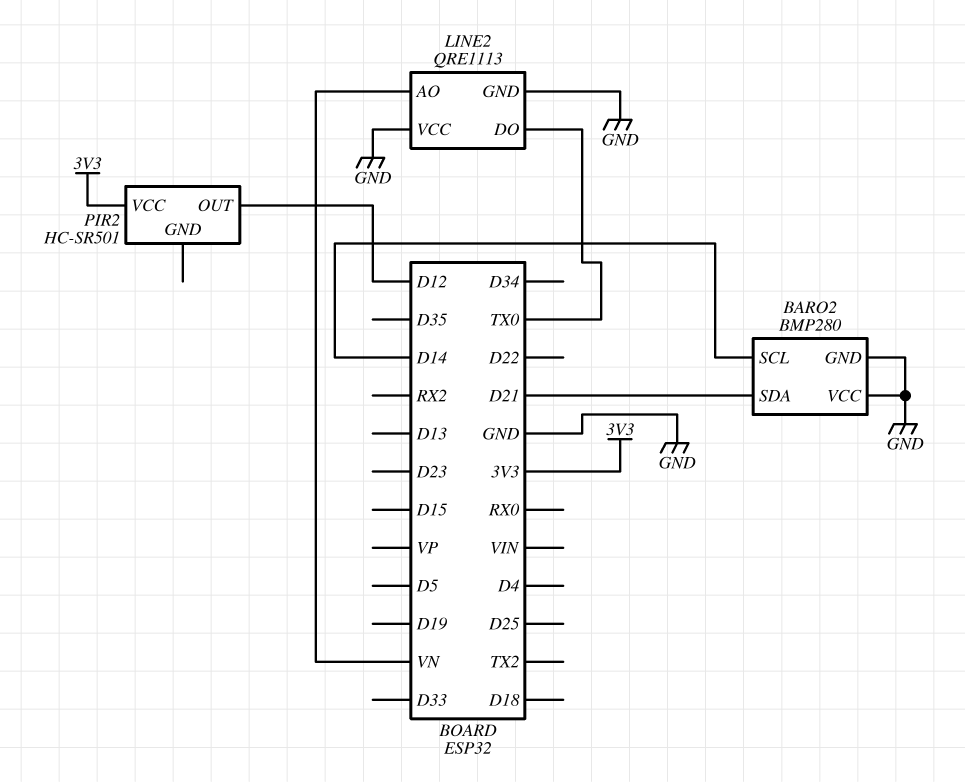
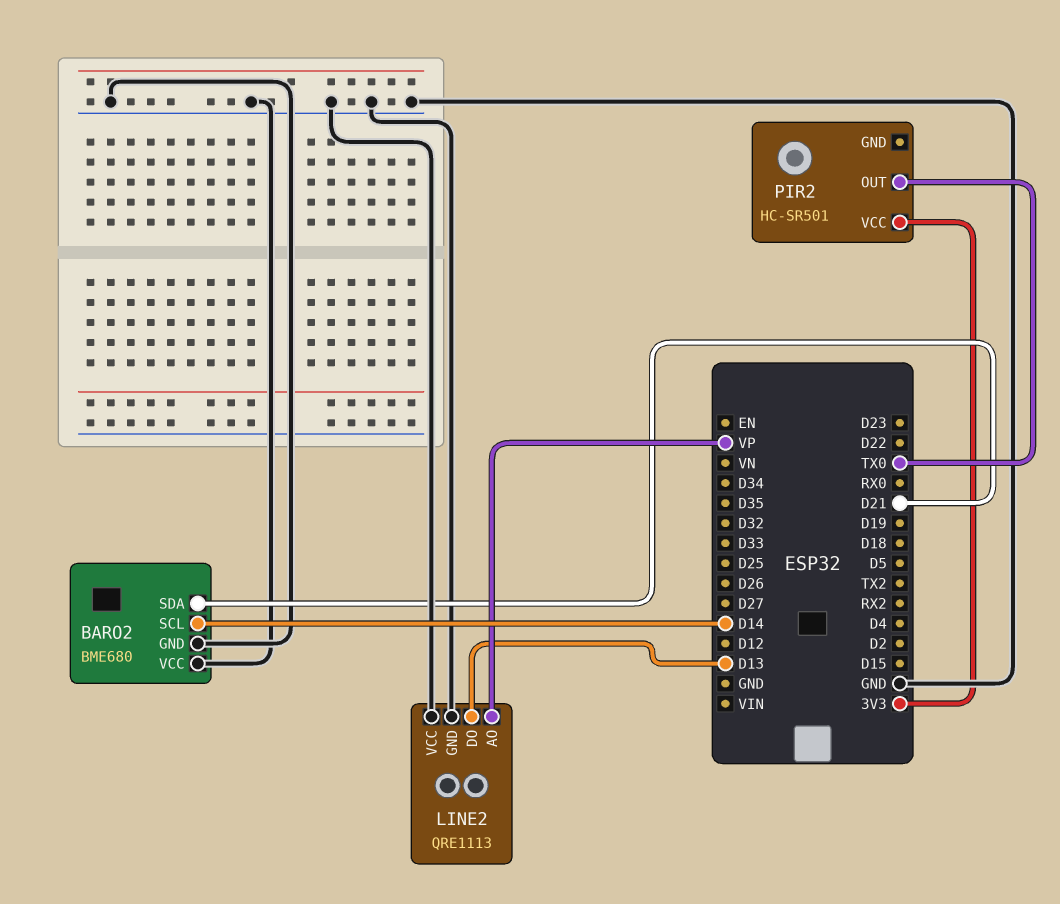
BARO2: BMP280 -> BME680
LINE2 pin AO: VN -> VP
LINE2 pin DO: TX0 -> D13
PIR2 pin OUT: D12 -> TX0

